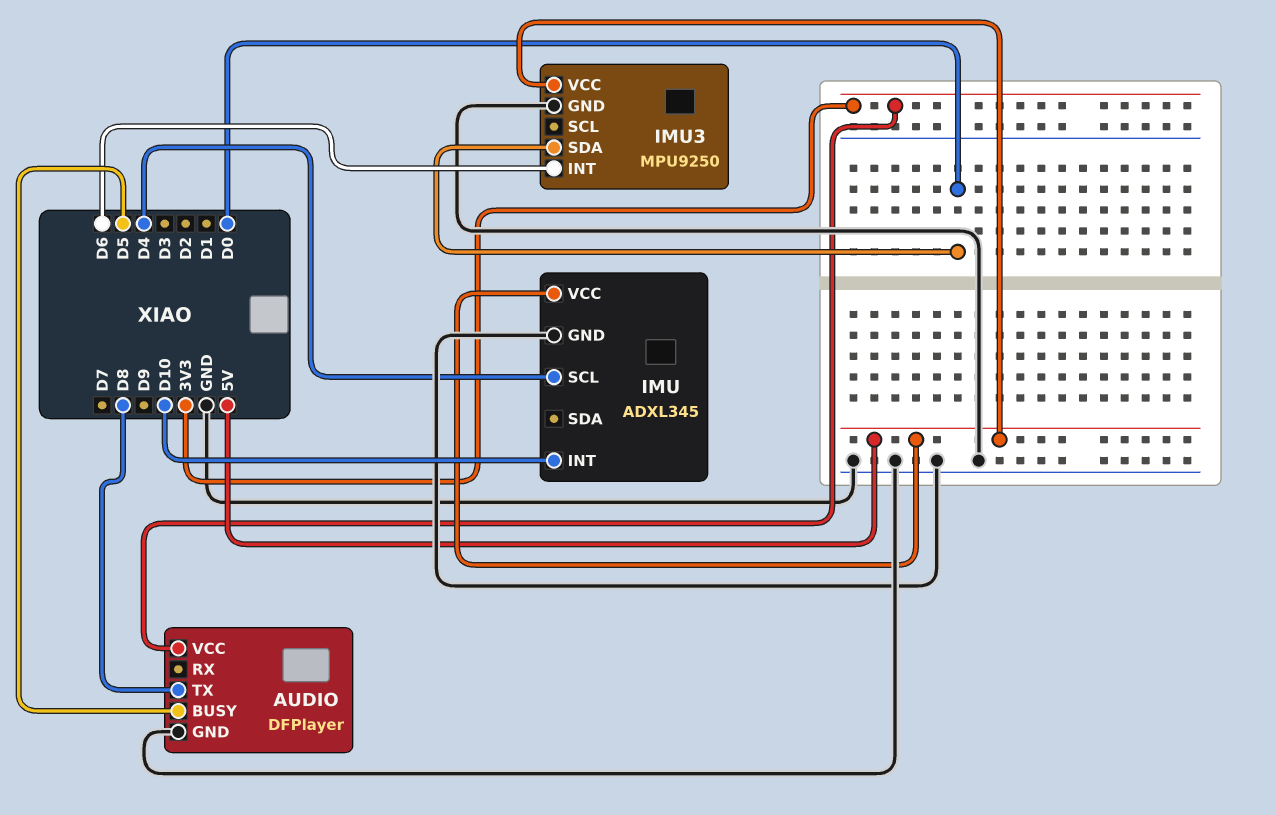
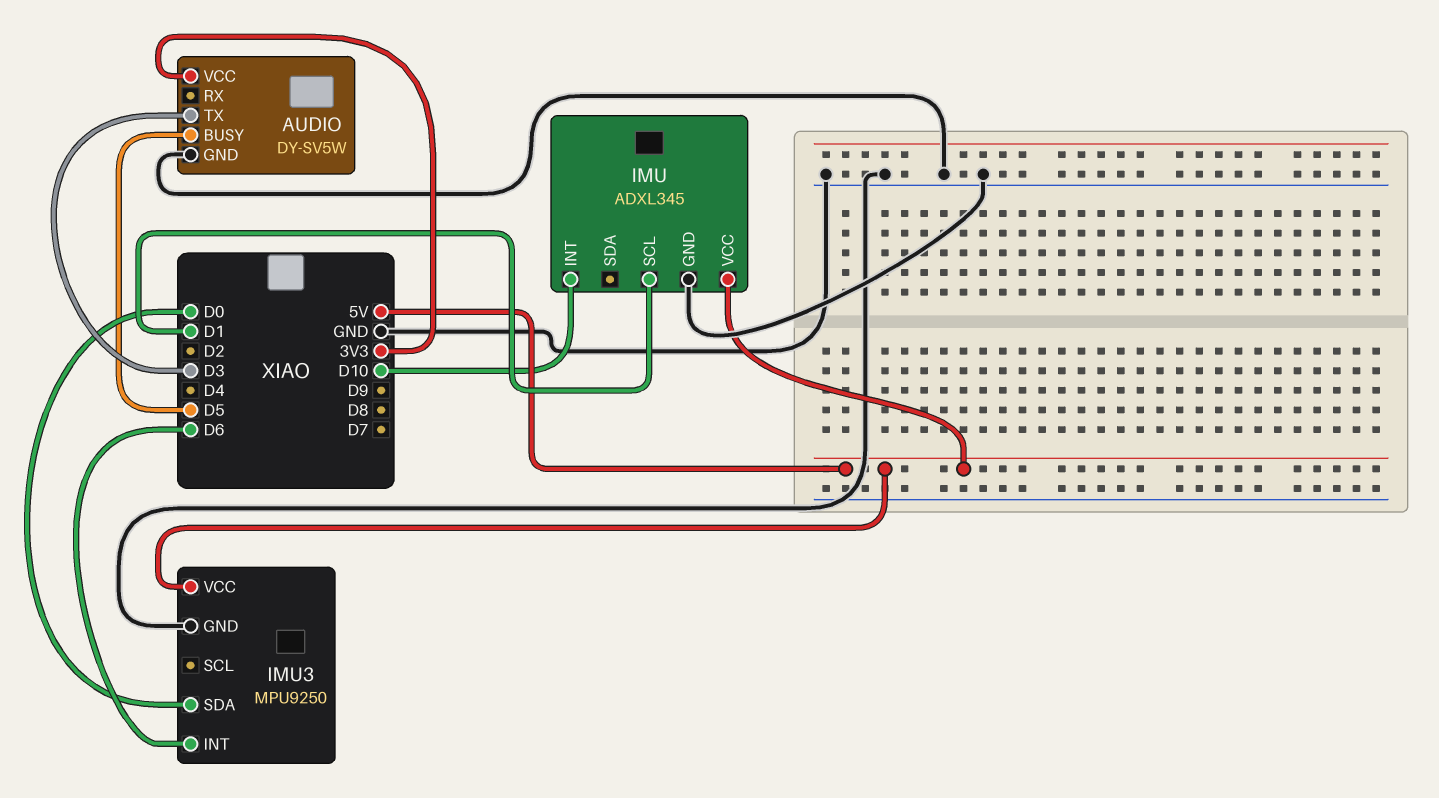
AUDIO: DFPlayer -> DY-SV5W
AUDIO pin TX: D8 -> D3
IMU pin SCL: D4 -> D1

